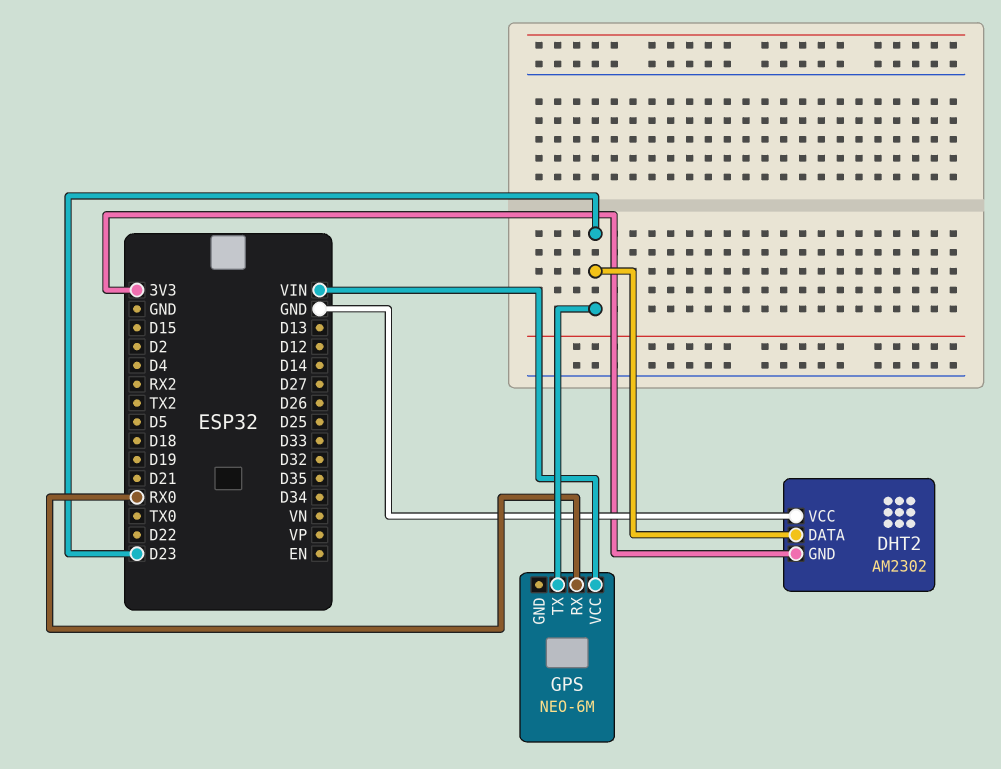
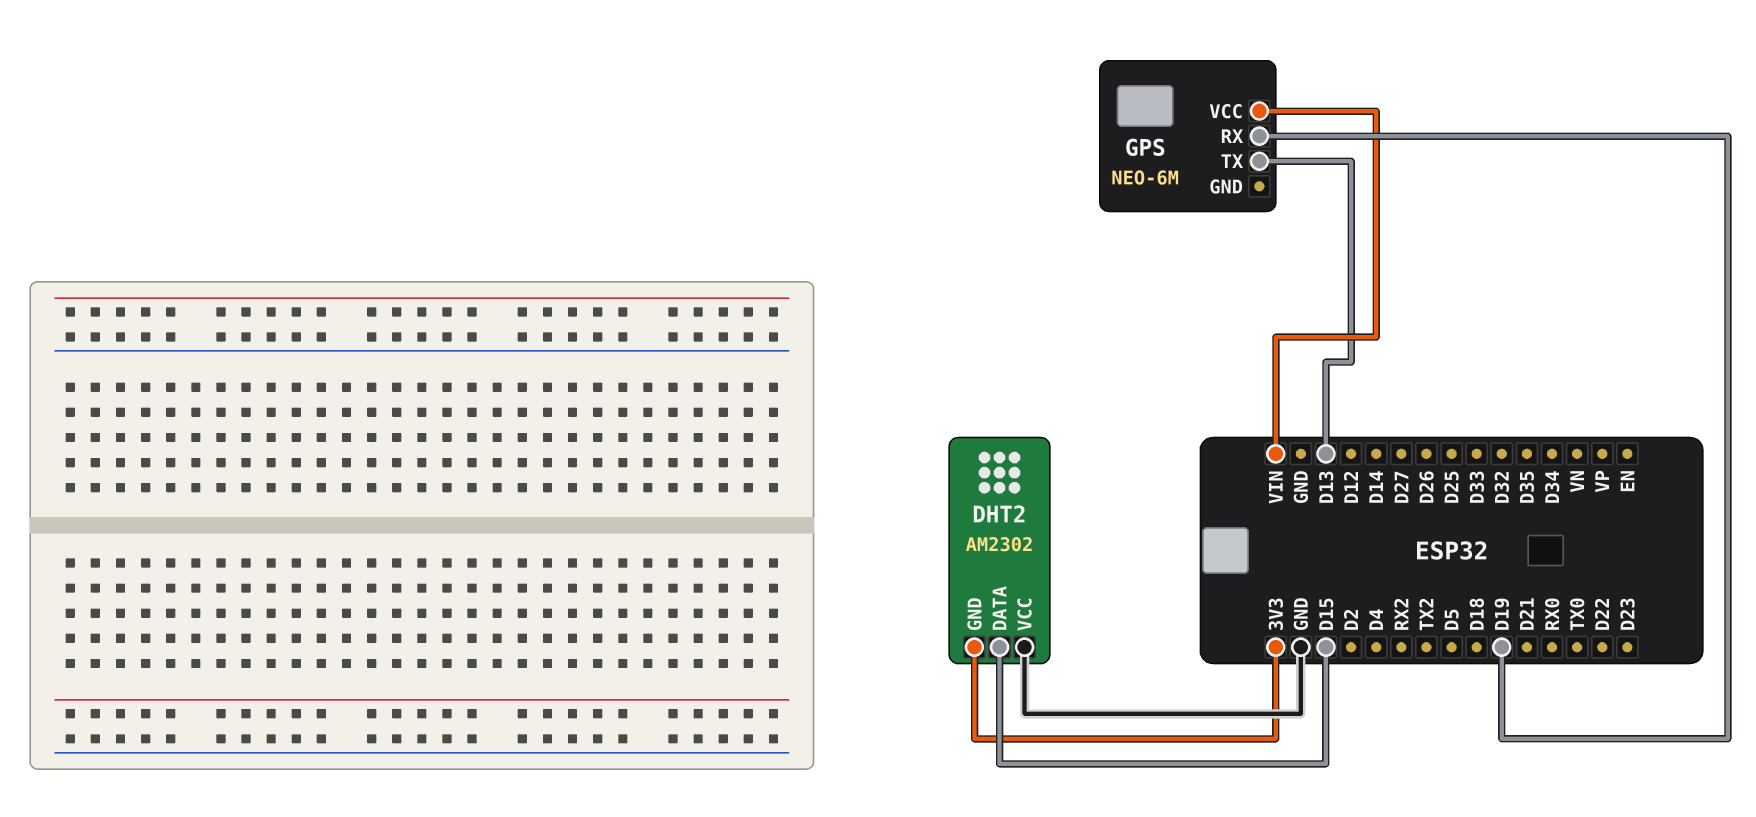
DHT2 pin DATA: D23 -> D15
GPS pin RX: RX0 -> D19
GPS pin TX: D23 -> D13

